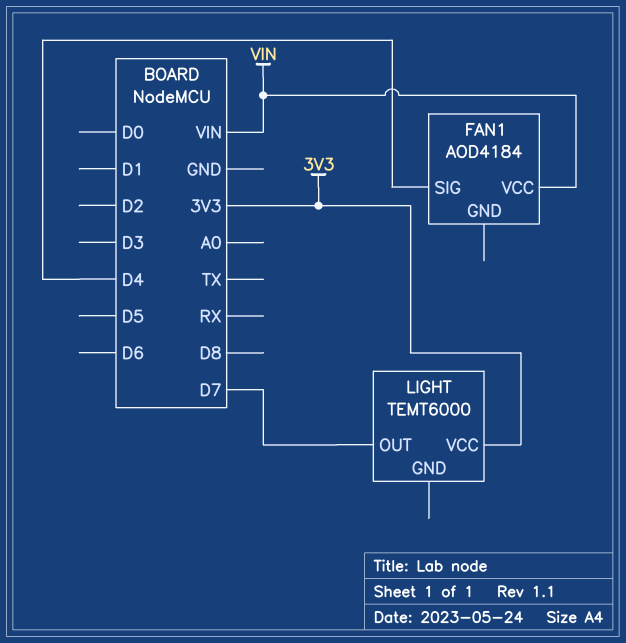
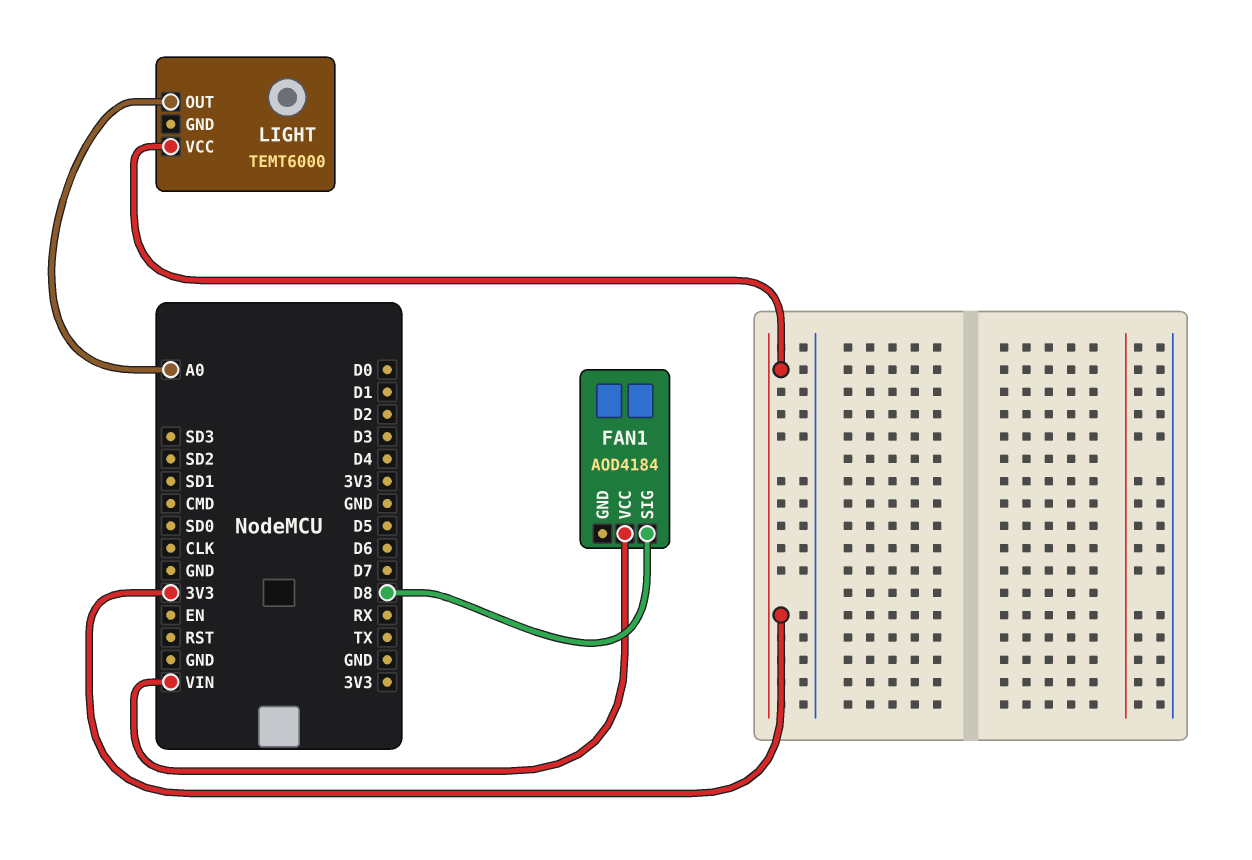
FAN1 pin SIG: D4 -> D8
LIGHT pin OUT: D7 -> A0

